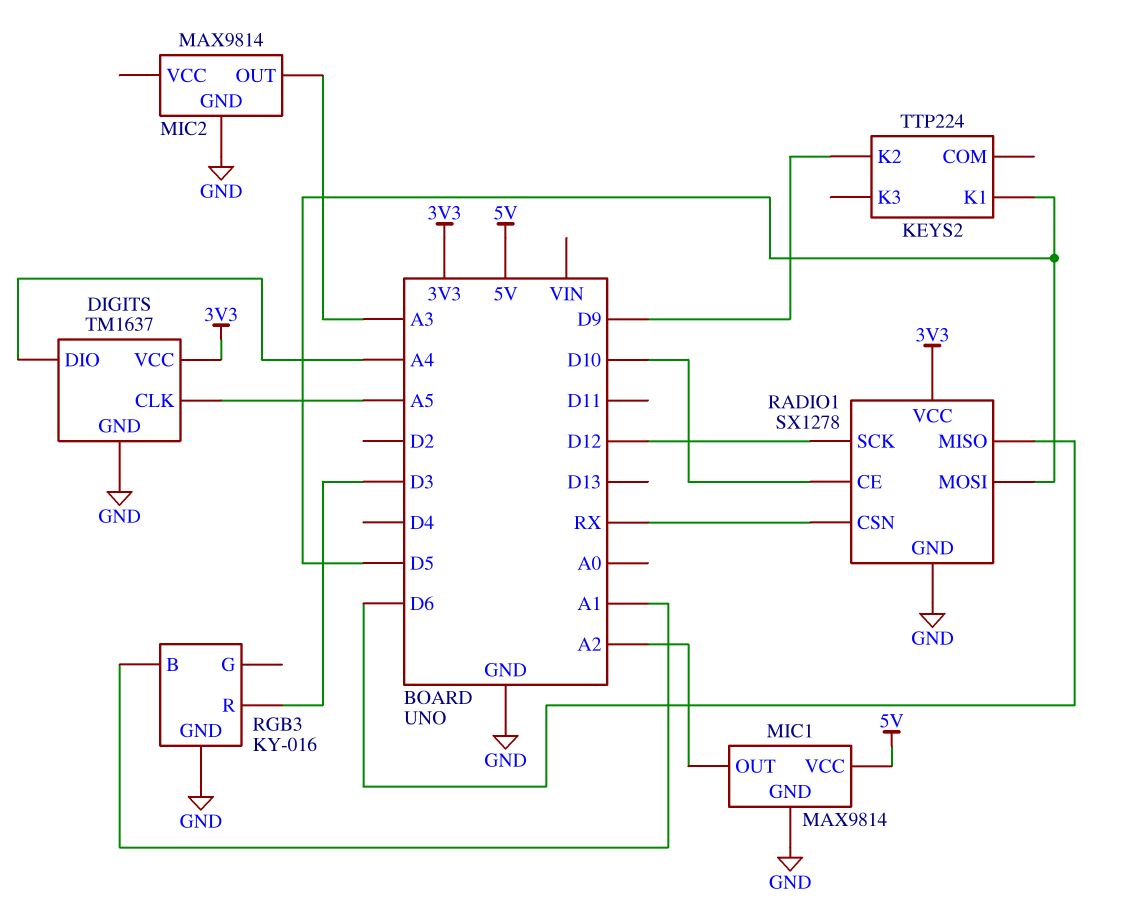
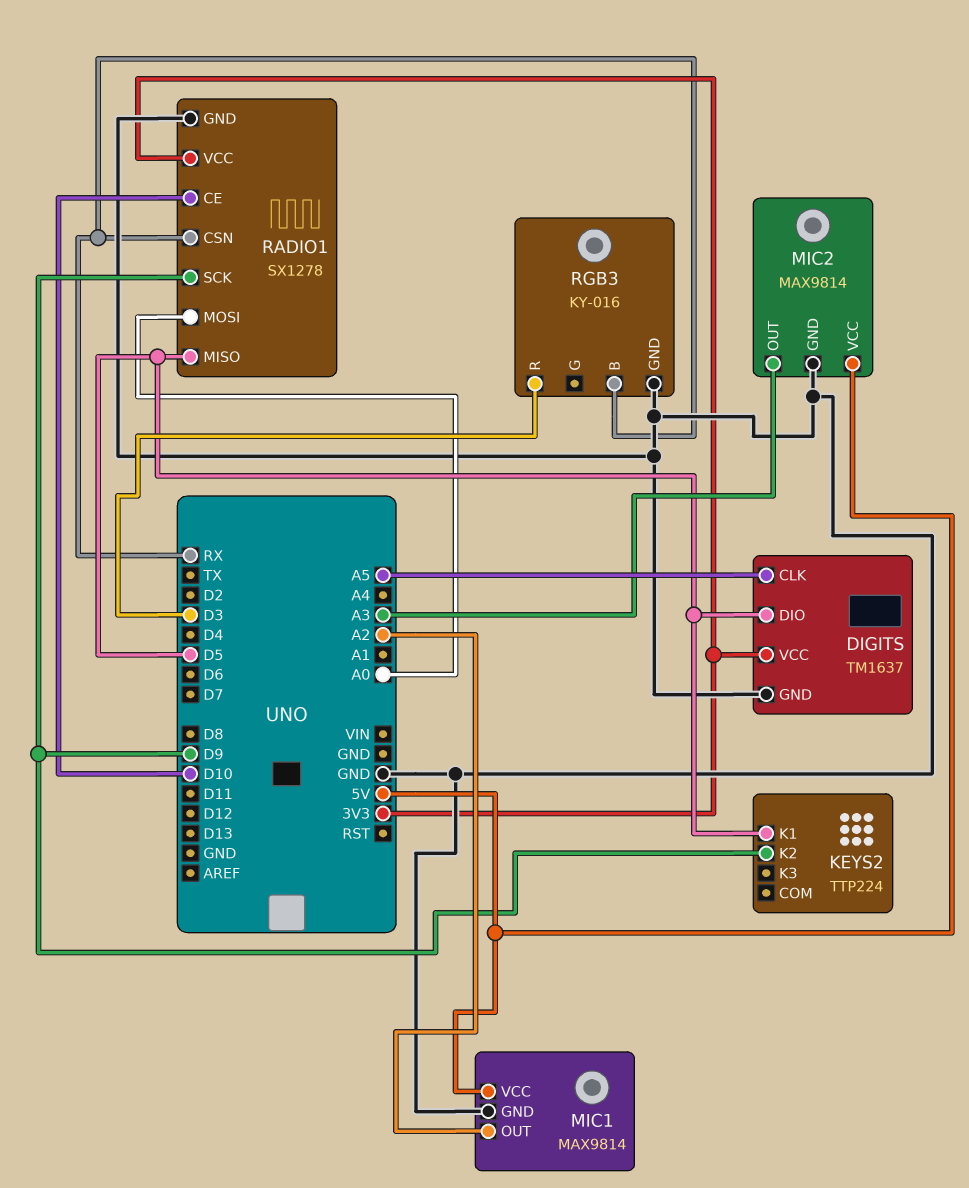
DIGITS pin DIO: A4 -> D5
MIC2 pin VCC: none -> 5V
RADIO1 pin MISO: D6 -> D5
RADIO1 pin MOSI: D5 -> A0
RADIO1 pin SCK: D12 -> D9
RGB3 pin B: A1 -> RX

